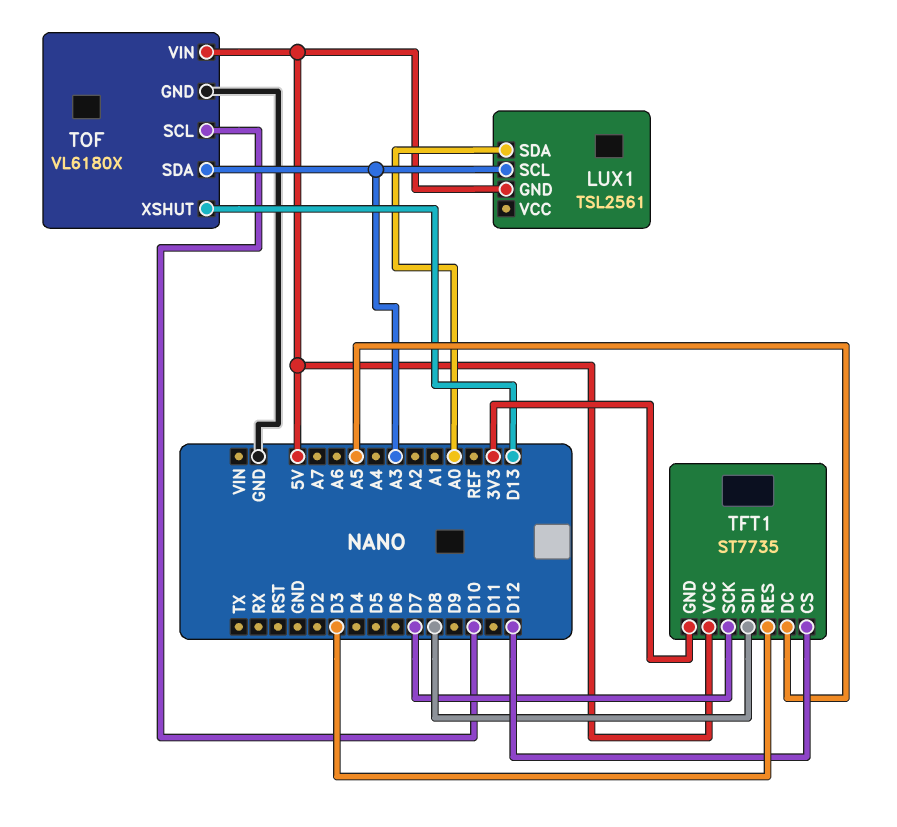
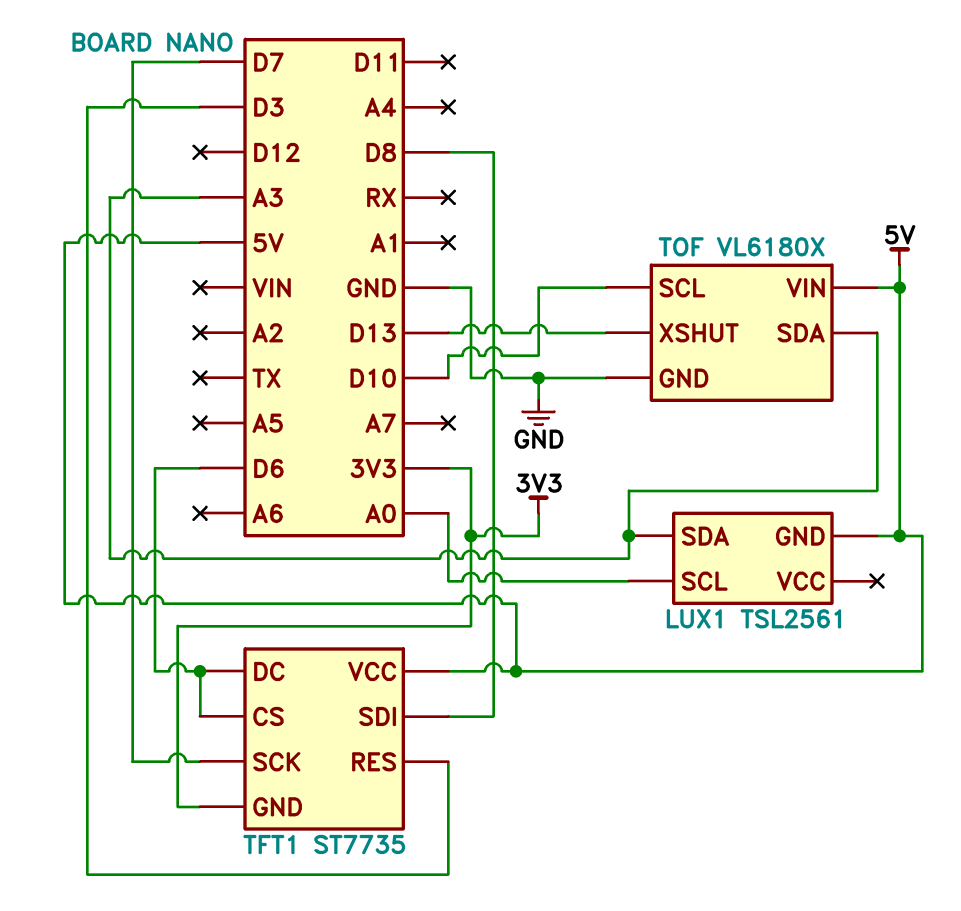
LUX1 pin SCL: A3 -> A0
LUX1 pin SDA: A0 -> A3
TFT1 pin CS: D12 -> D6
TFT1 pin DC: A5 -> D6

